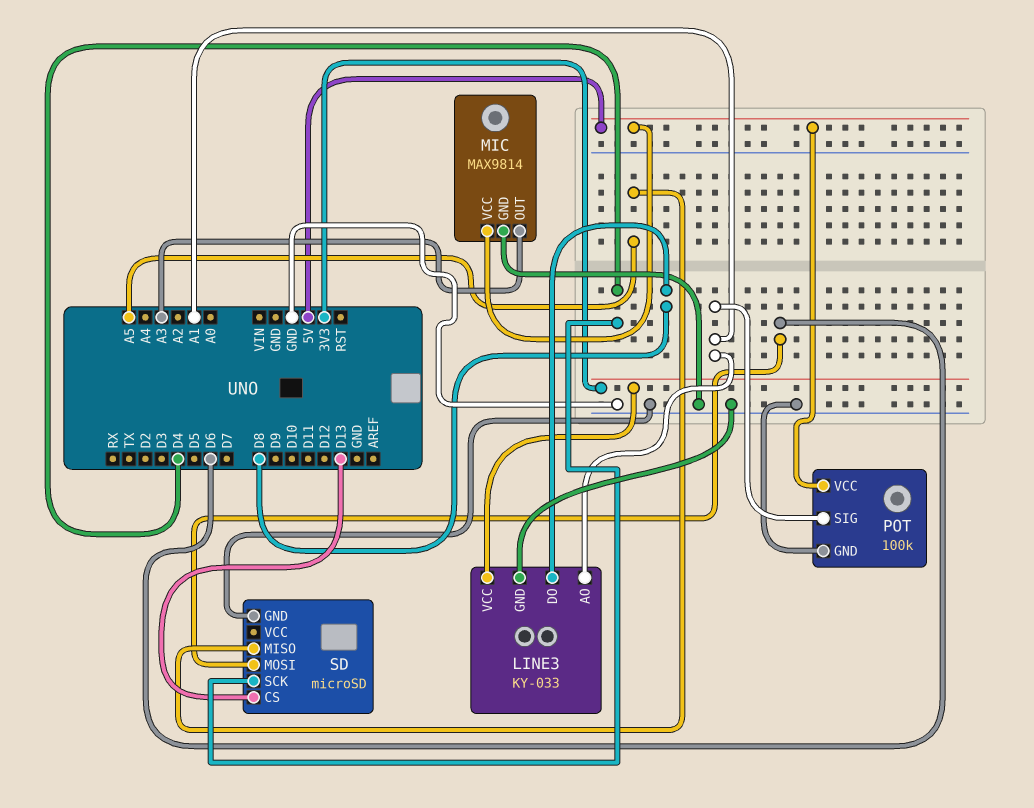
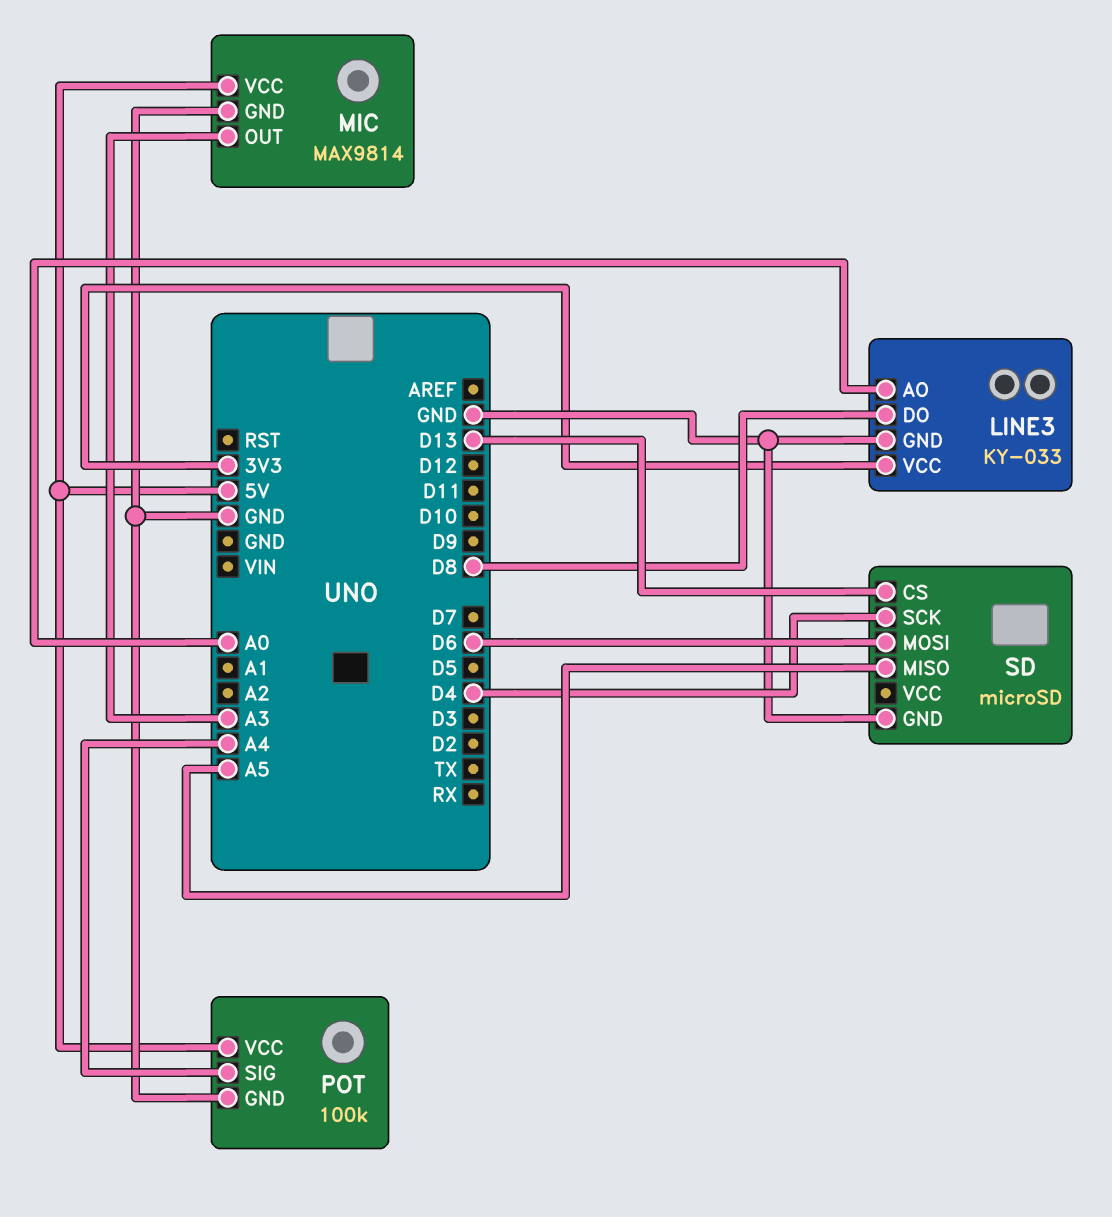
LINE3 pin AO: A1 -> A0
POT pin SIG: A1 -> A4

